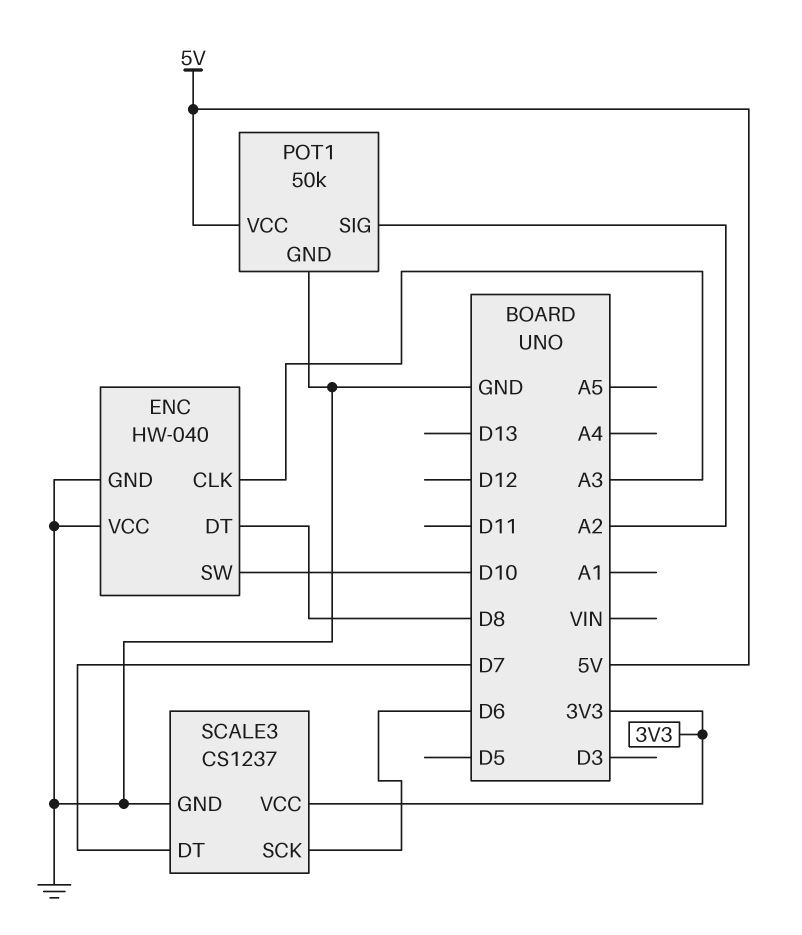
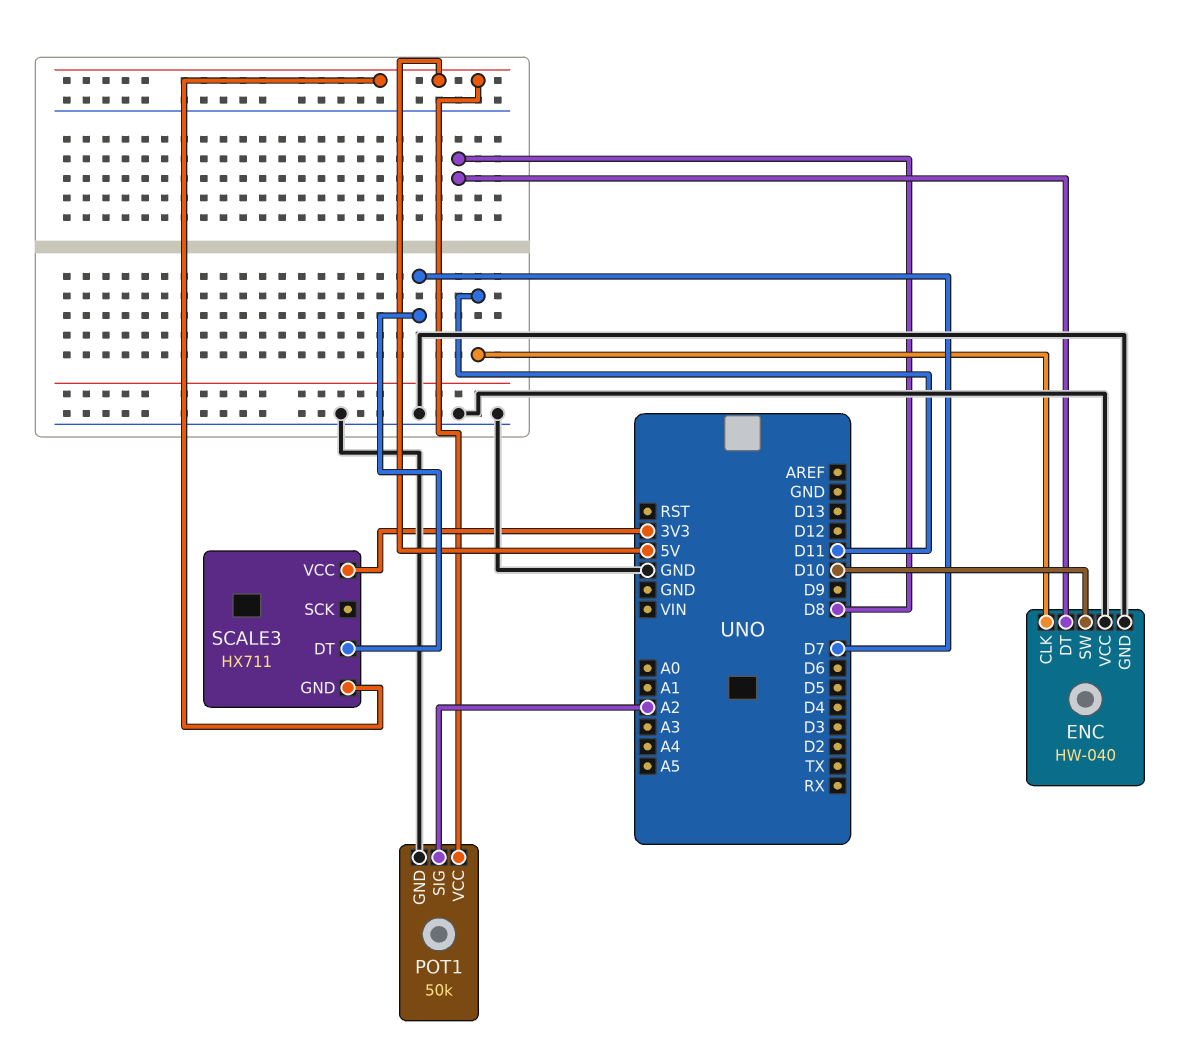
ENC pin CLK: A3 -> D11
SCALE3: CS1237 -> HX711
SCALE3 pin GND: GND -> 5V
SCALE3 pin SCK: D6 -> none

